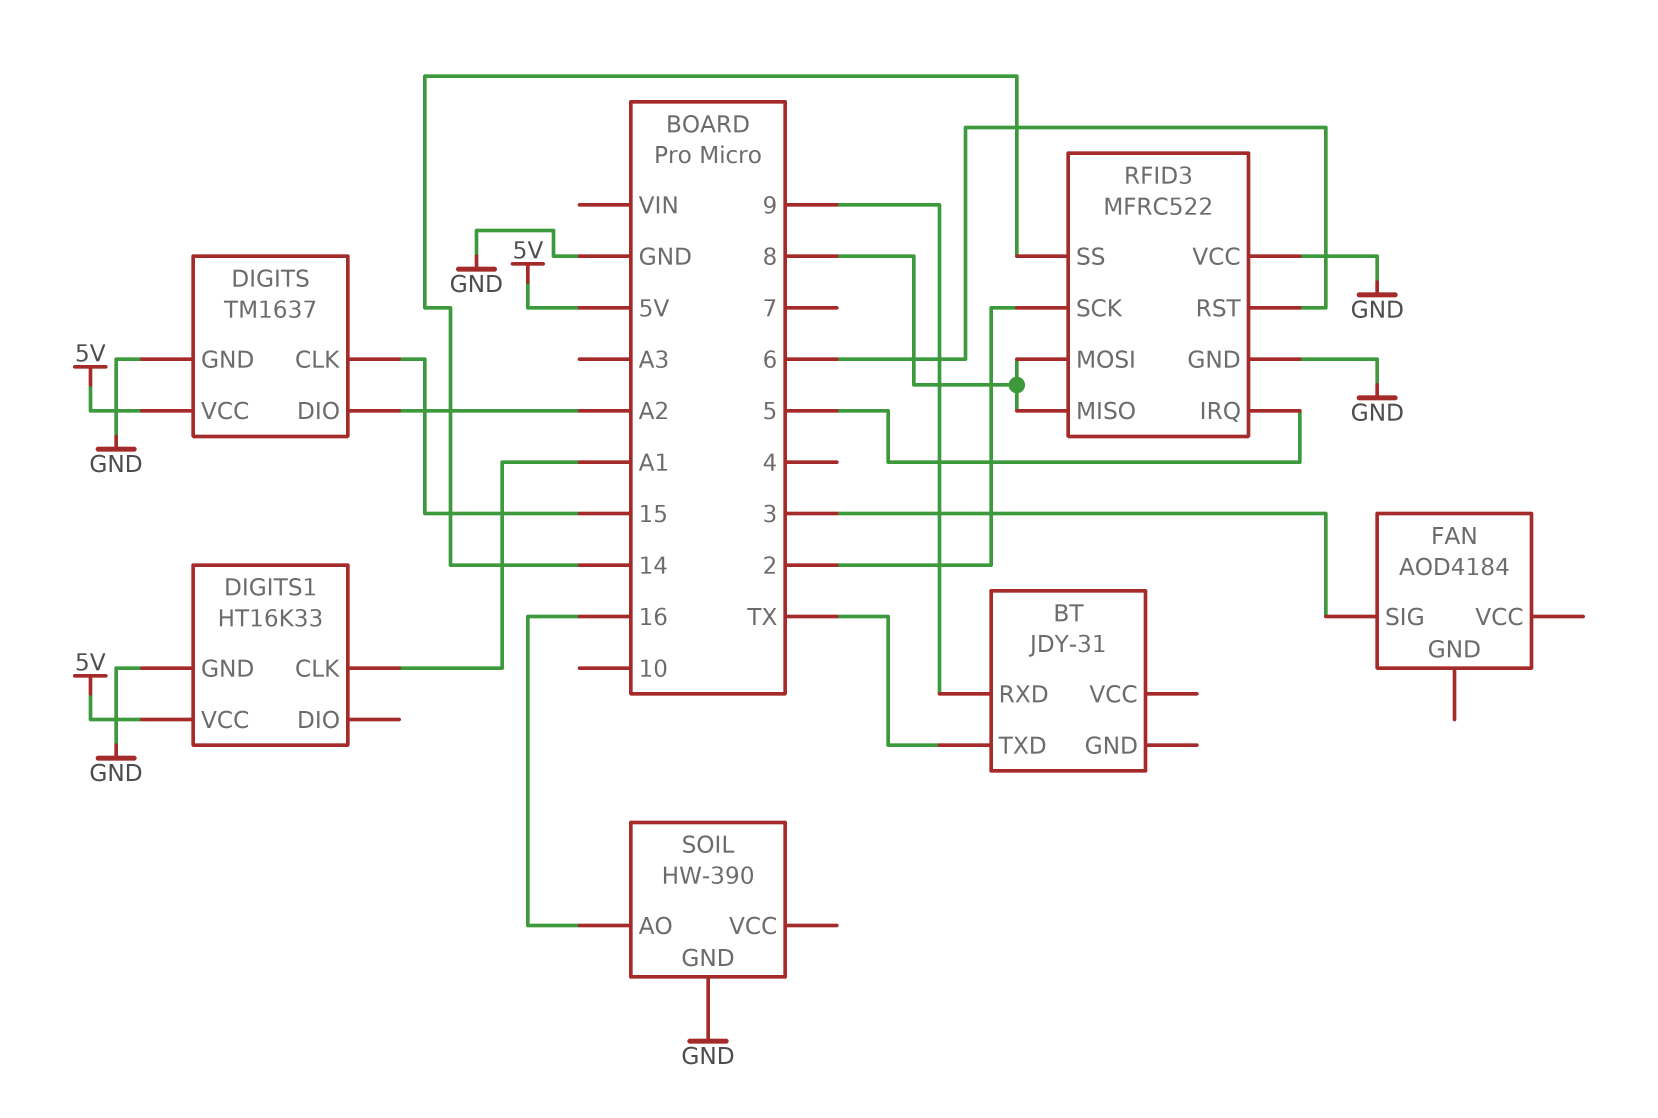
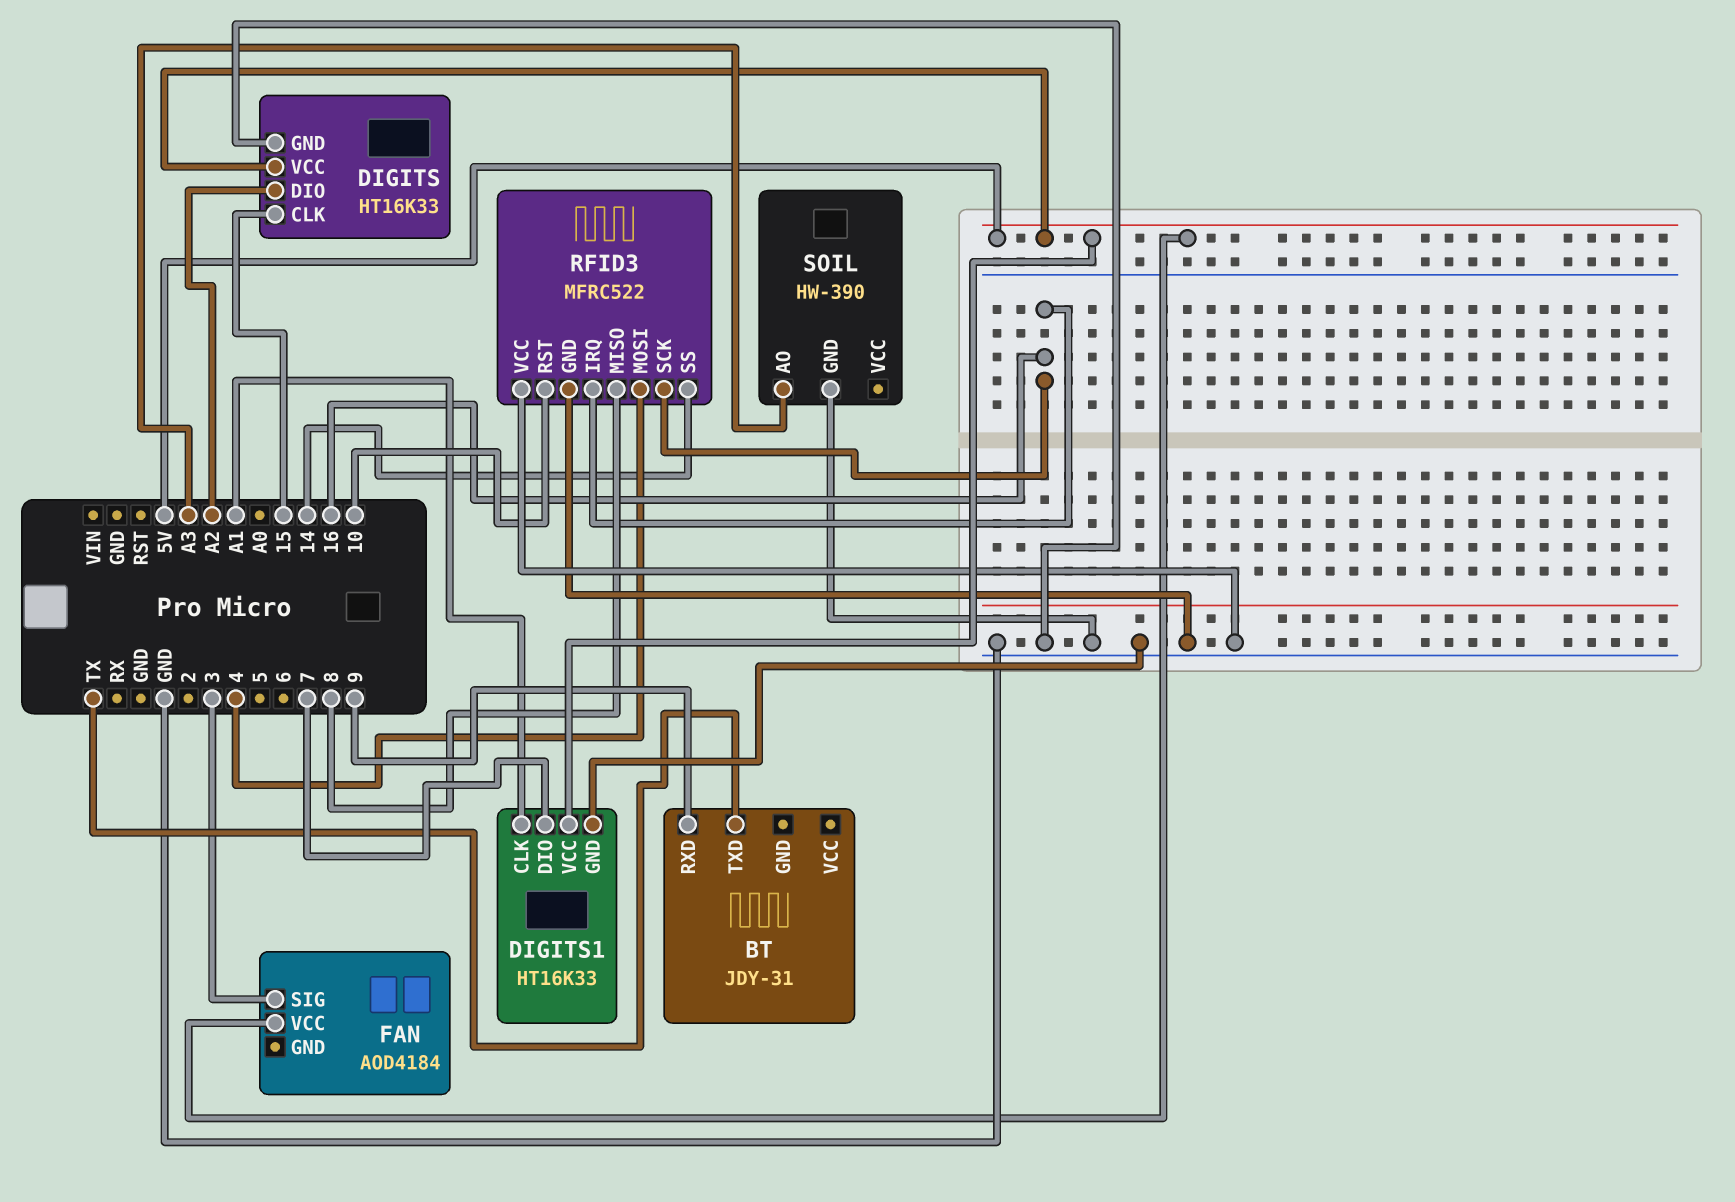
DIGITS: TM1637 -> HT16K33
DIGITS1 pin DIO: none -> 7
FAN pin VCC: none -> 5V
RFID3 pin IRQ: 5 -> 16
RFID3 pin MOSI: 8 -> 4
RFID3 pin RST: 6 -> 10
RFID3 pin SCK: 2 -> 16
SOIL pin AO: 16 -> A3

